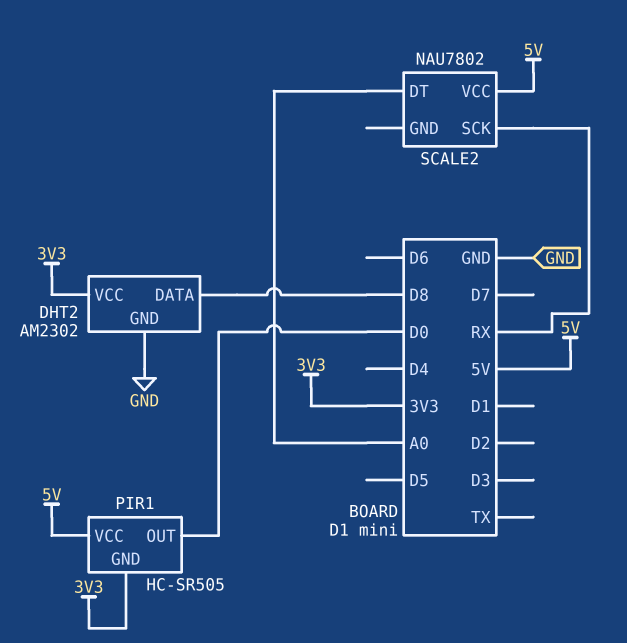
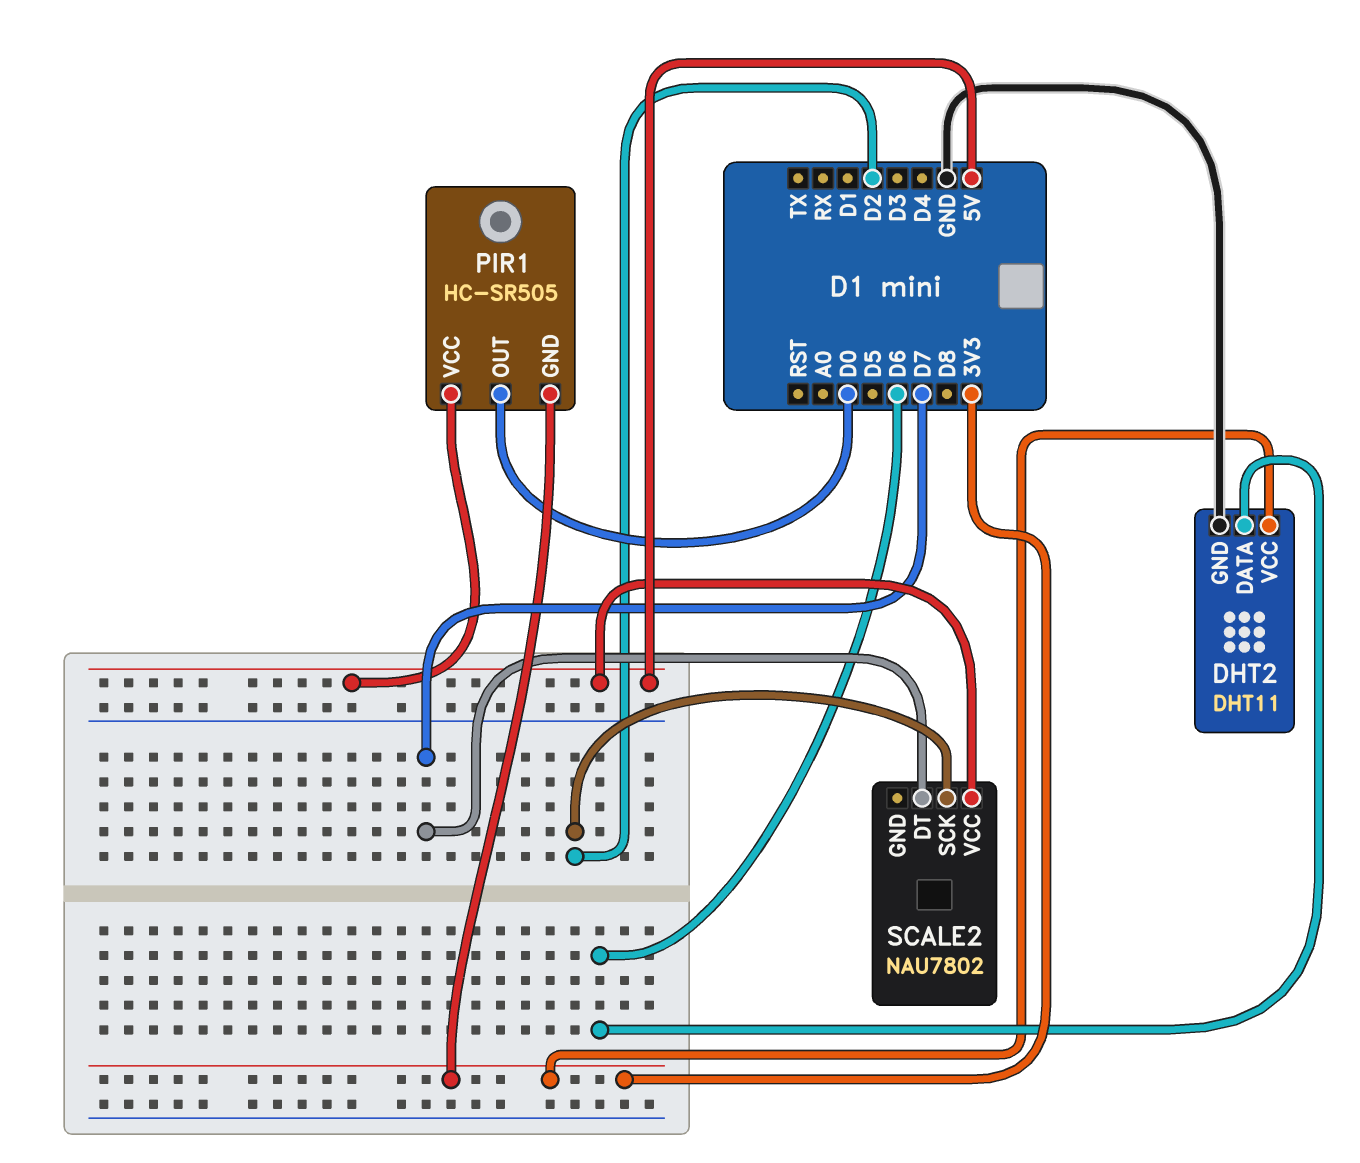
DHT2: AM2302 -> DHT11
DHT2 pin DATA: D8 -> D6
SCALE2 pin DT: A0 -> D7
SCALE2 pin SCK: RX -> D2

